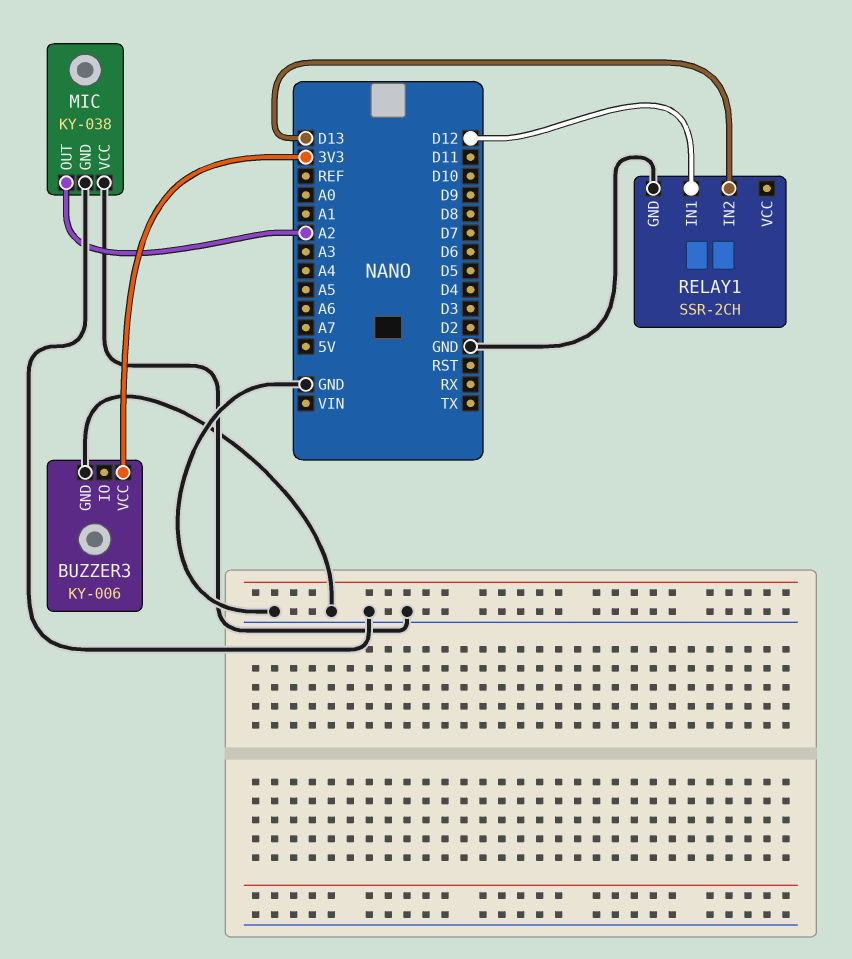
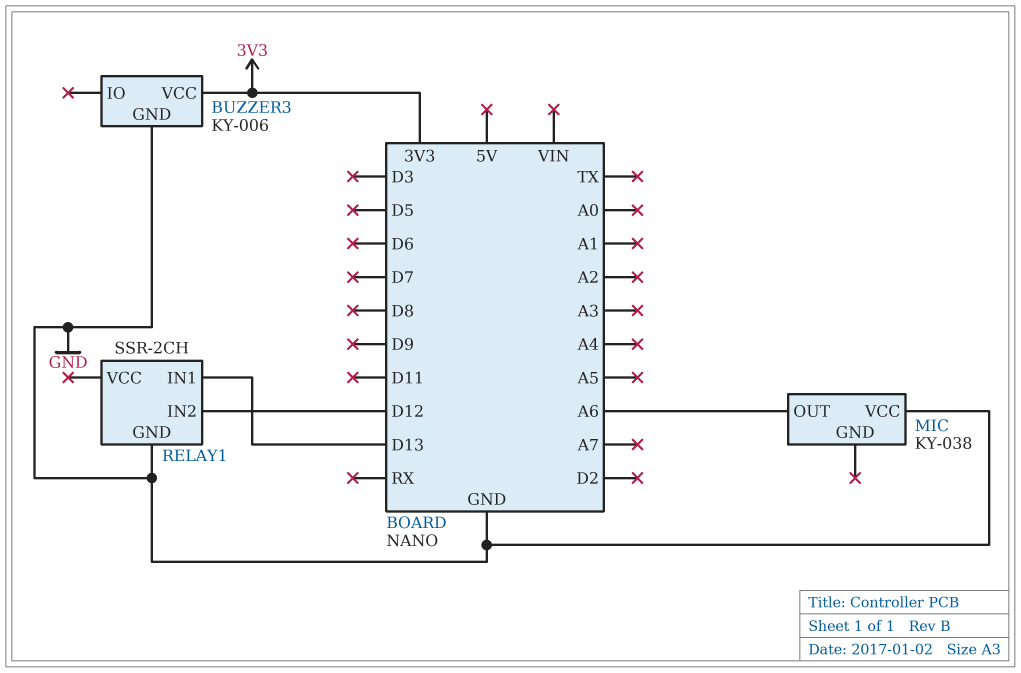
MIC pin GND: GND -> none
MIC pin OUT: A2 -> A6
RELAY1 pin IN1: D12 -> D13
RELAY1 pin IN2: D13 -> D12

